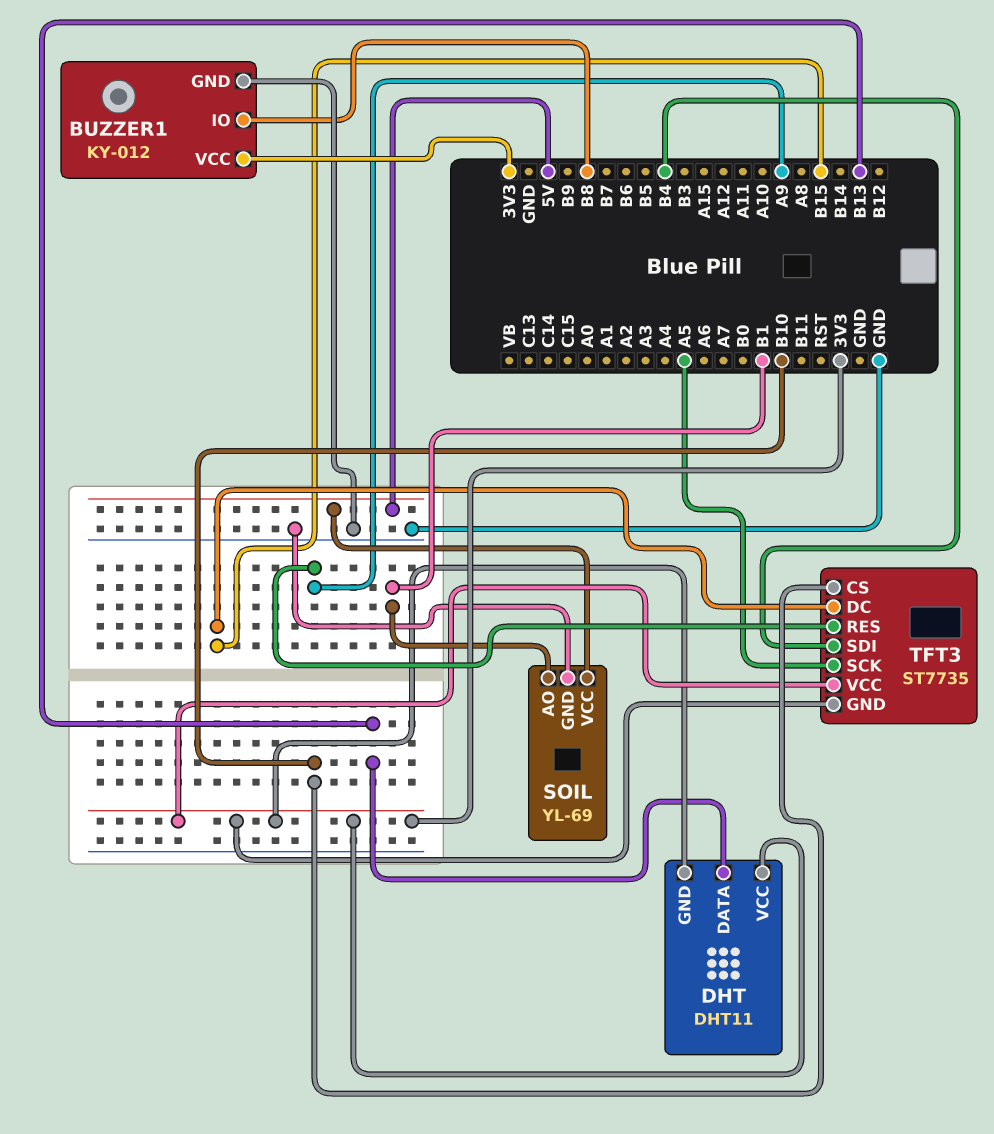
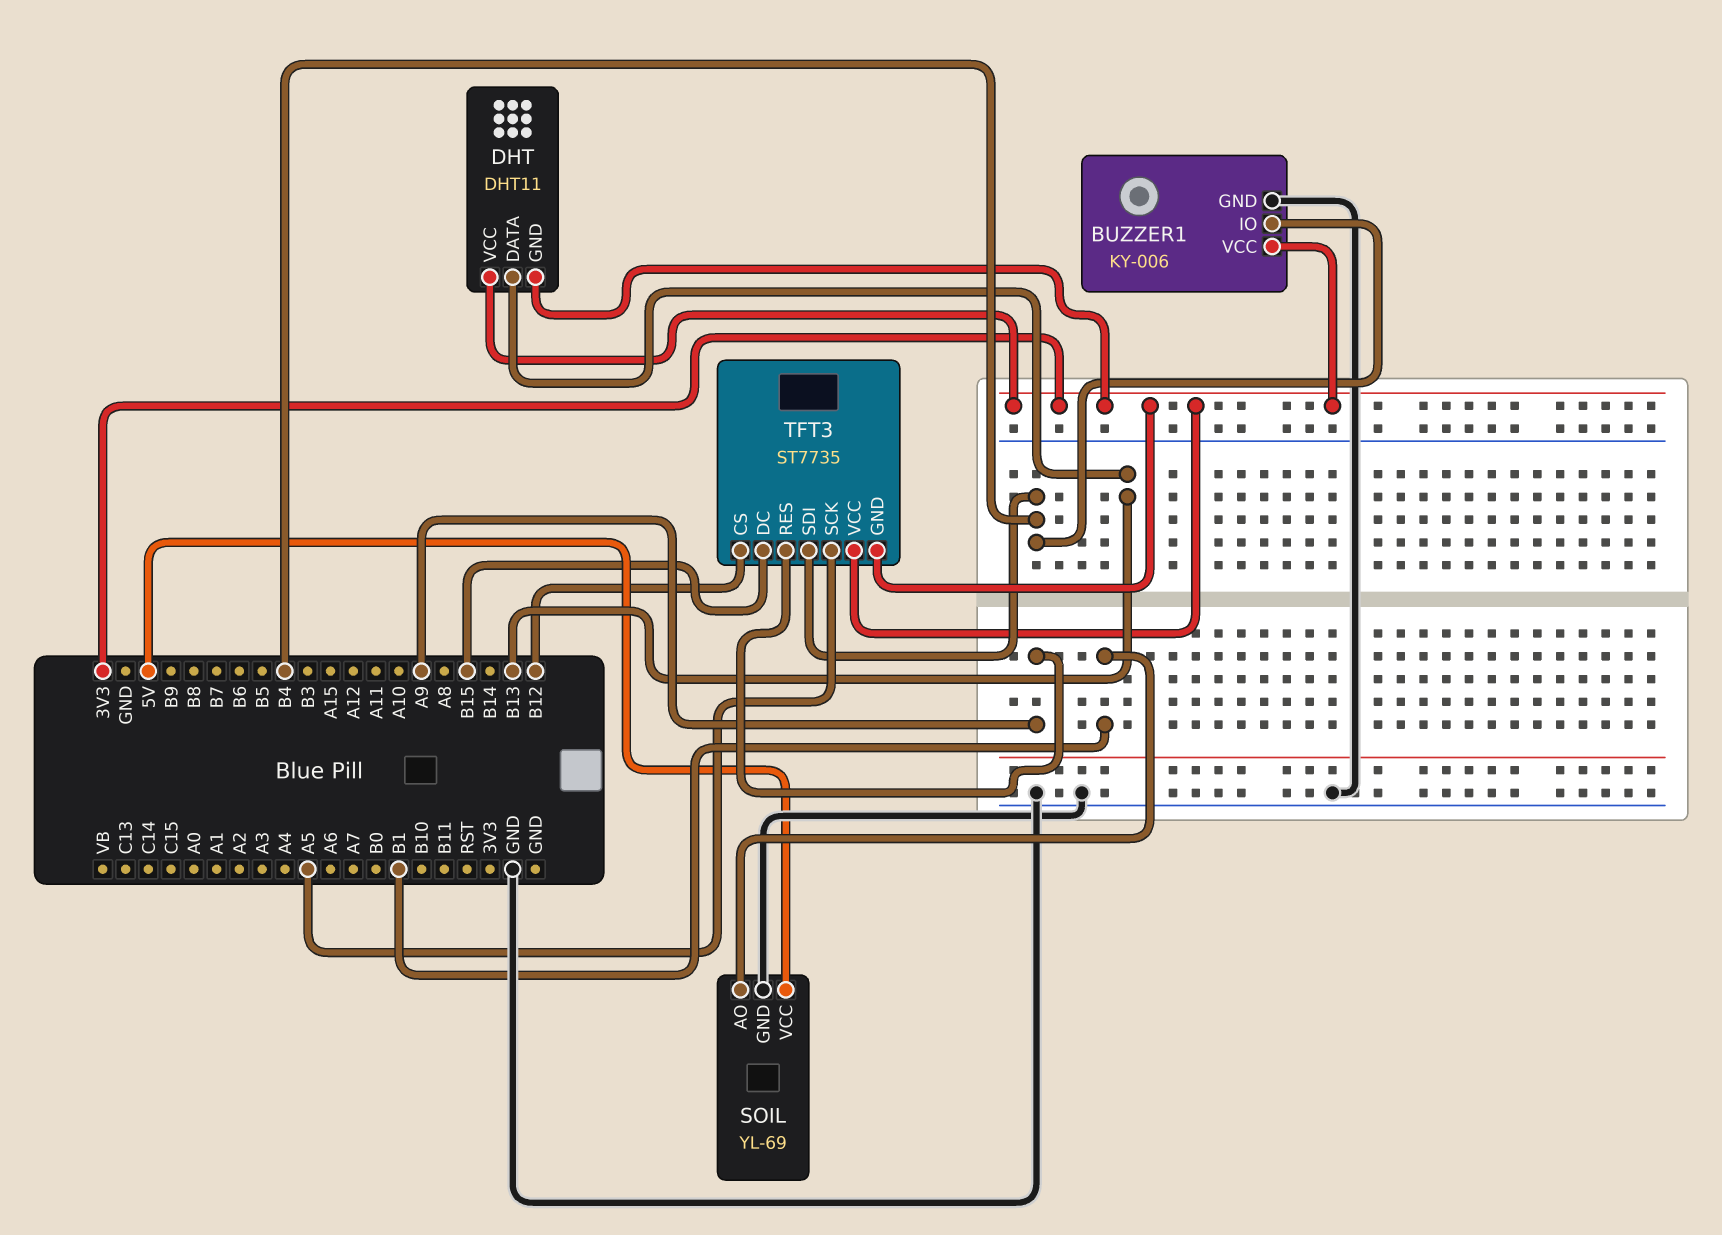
BUZZER1: KY-012 -> KY-006
BUZZER1 pin IO: B8 -> B4
TFT3 pin CS: B10 -> B12

